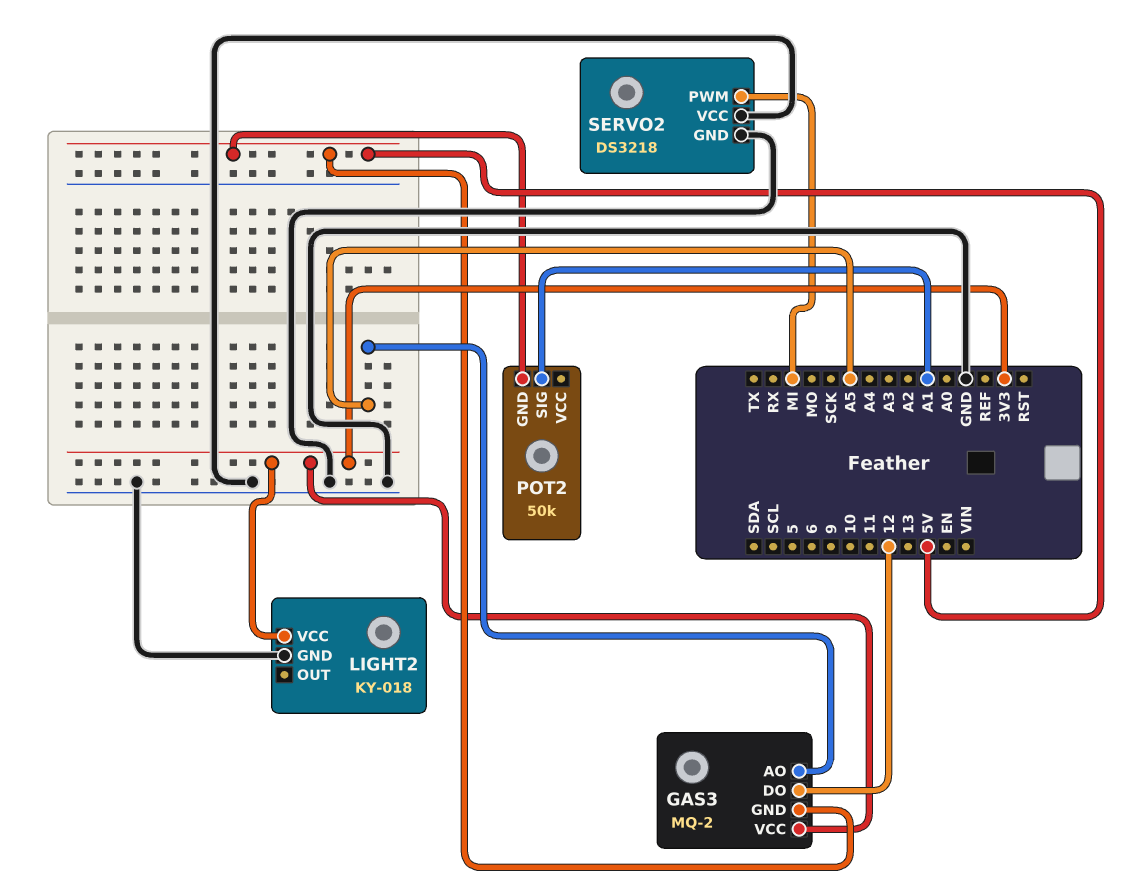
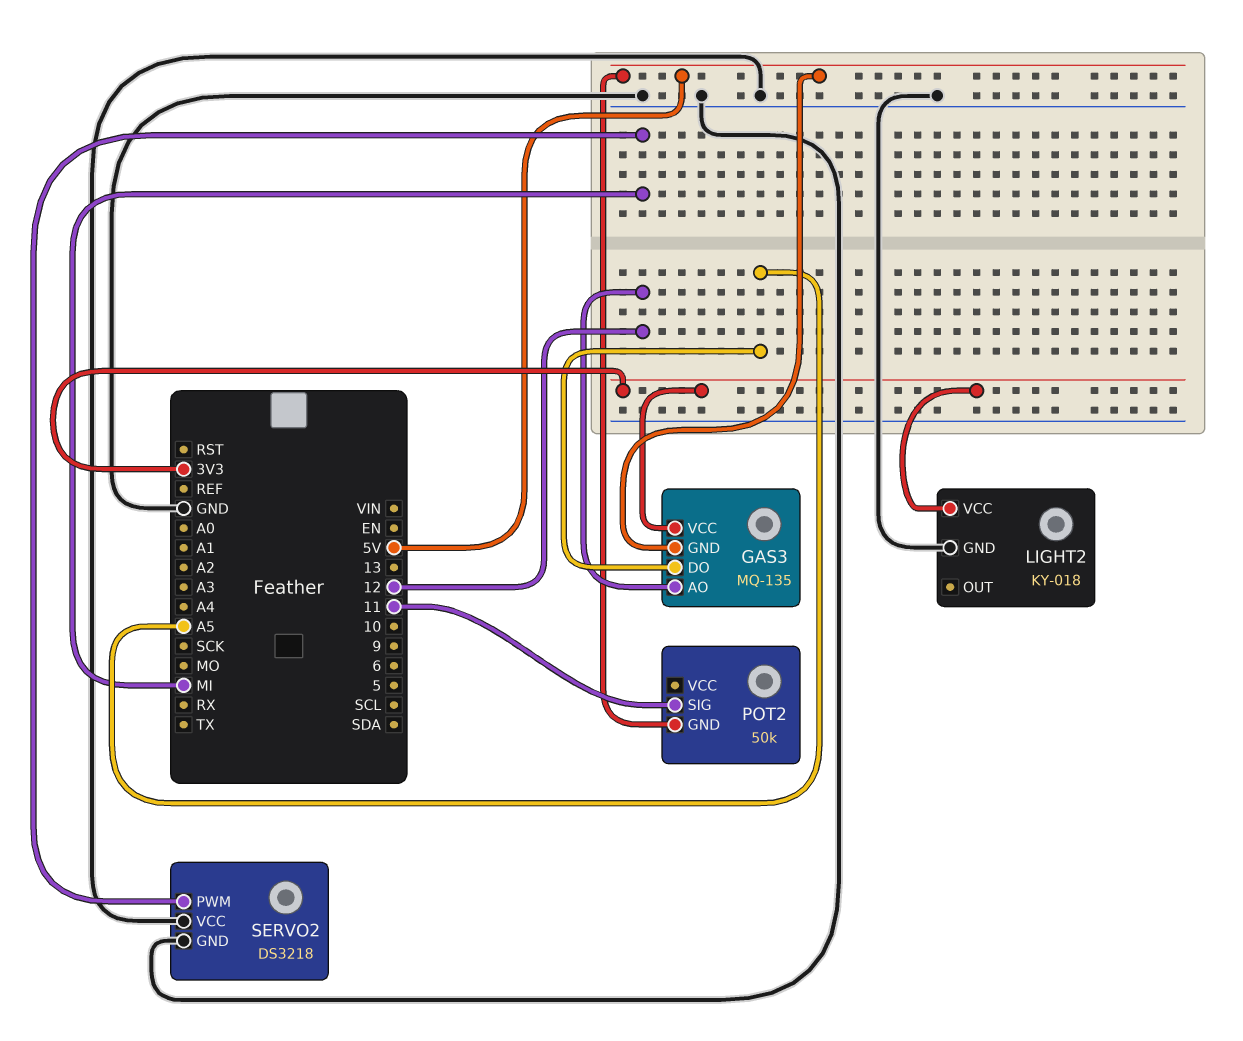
GAS3: MQ-2 -> MQ-135
GAS3 pin AO: A5 -> 12
GAS3 pin DO: 12 -> A5
POT2 pin SIG: A1 -> 11

